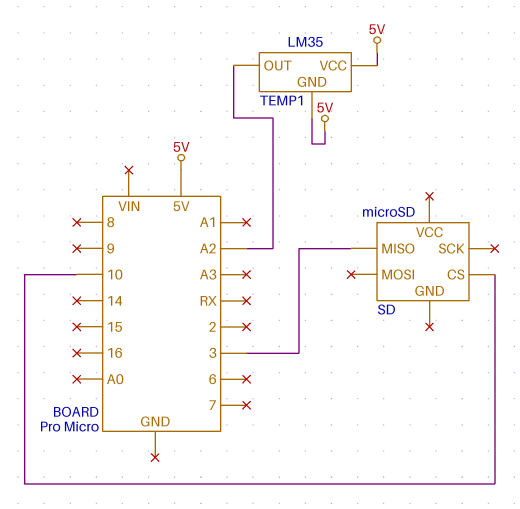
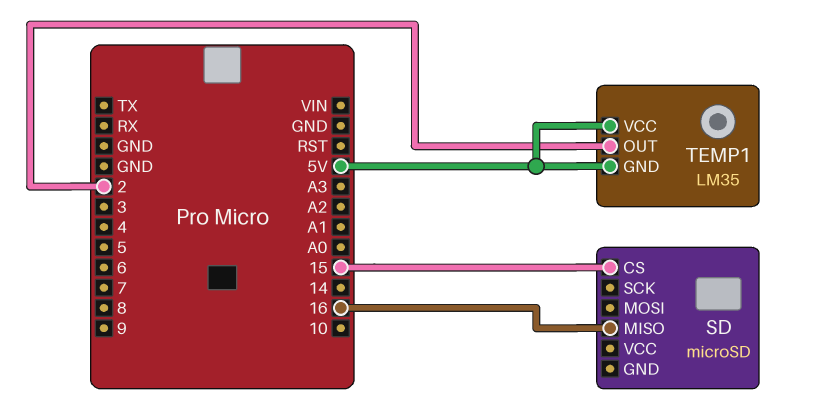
SD pin CS: 10 -> 15
SD pin MISO: 3 -> 16
TEMP1 pin OUT: A2 -> 2

